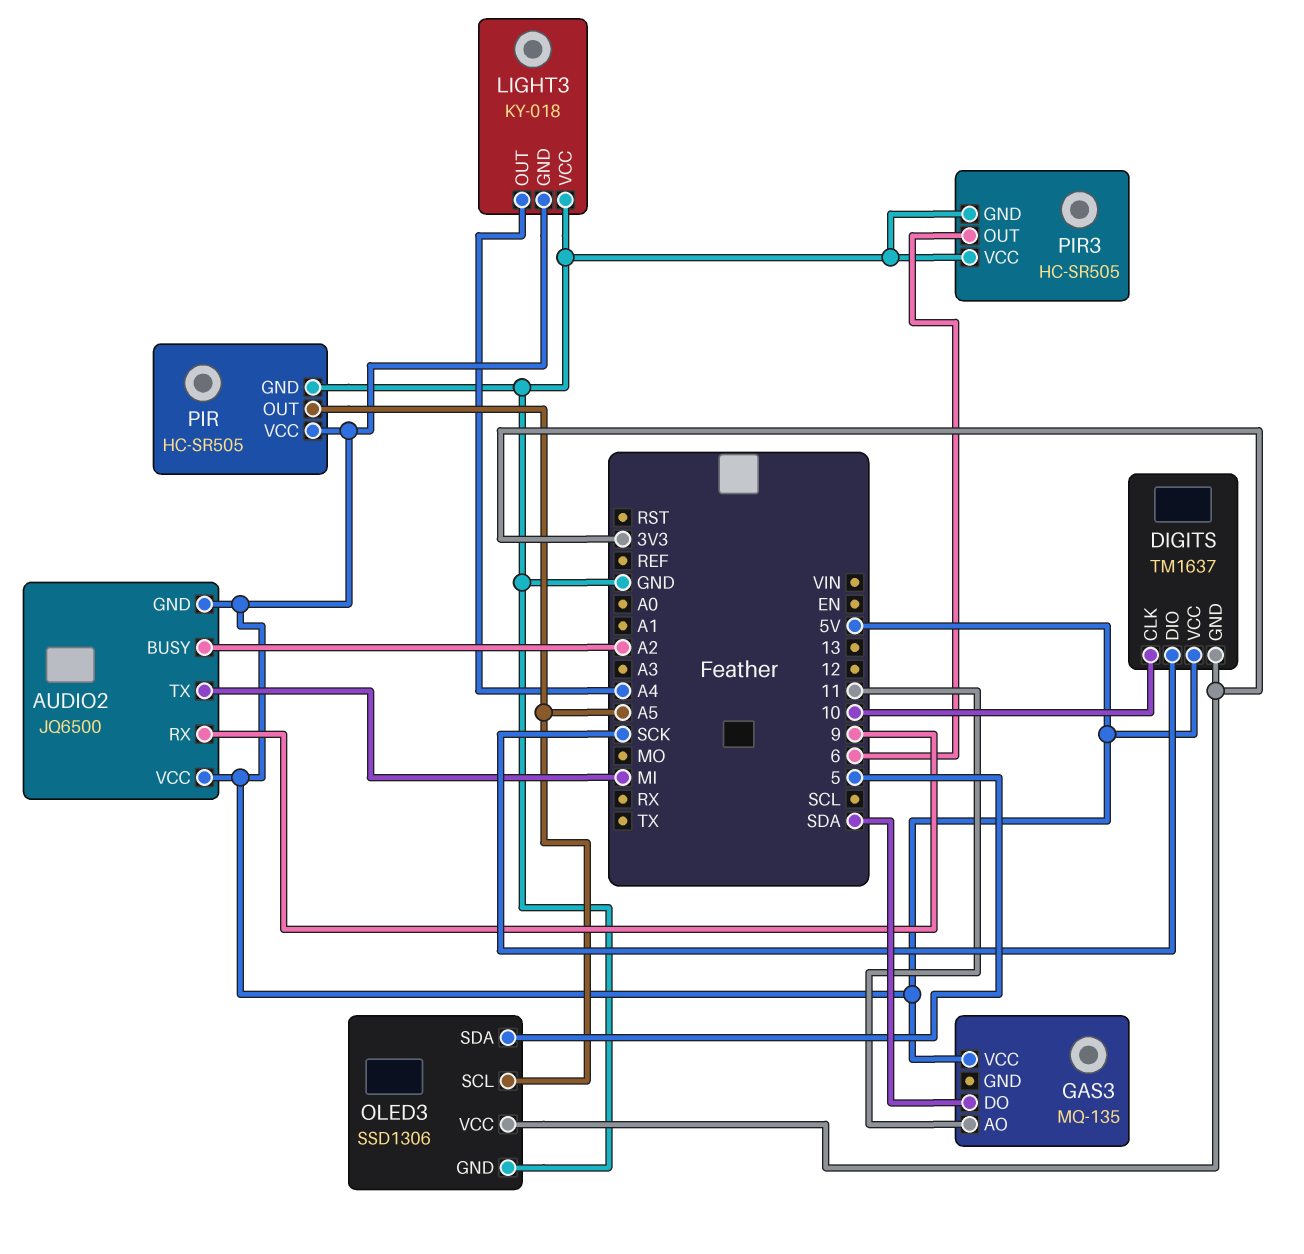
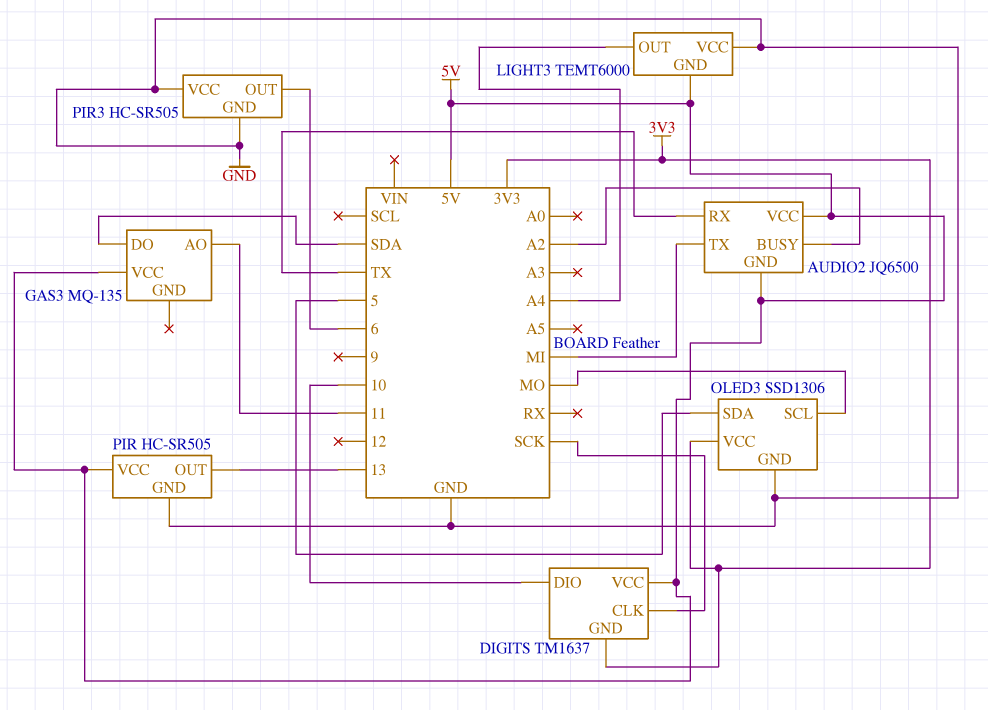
AUDIO2 pin RX: 9 -> TX
DIGITS pin CLK: 10 -> SCK
DIGITS pin DIO: SCK -> 10
LIGHT3: KY-018 -> TEMT6000
OLED3 pin SCL: A5 -> MO
PIR pin OUT: A5 -> 13

